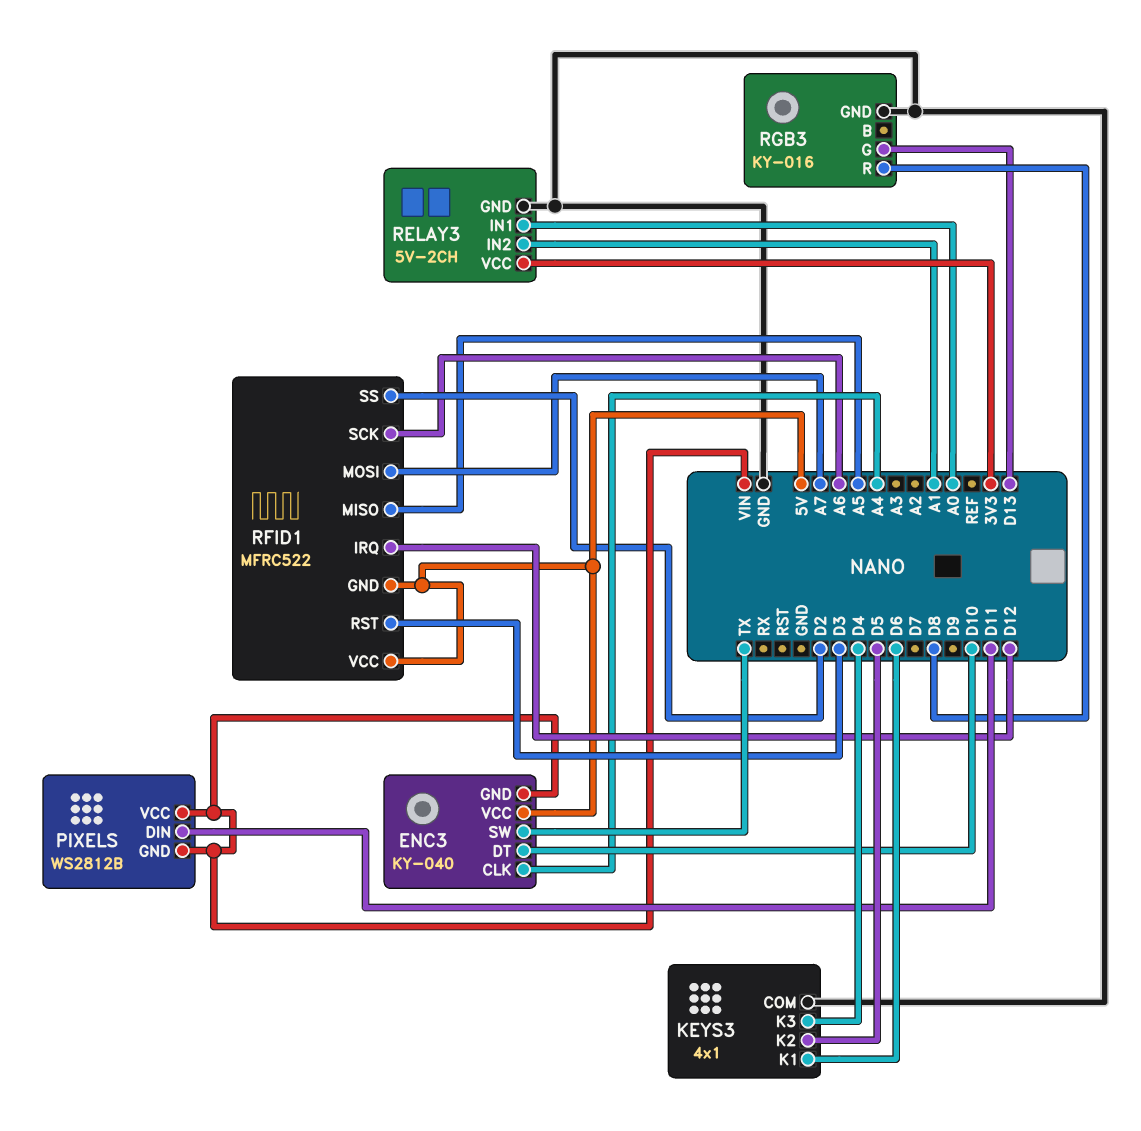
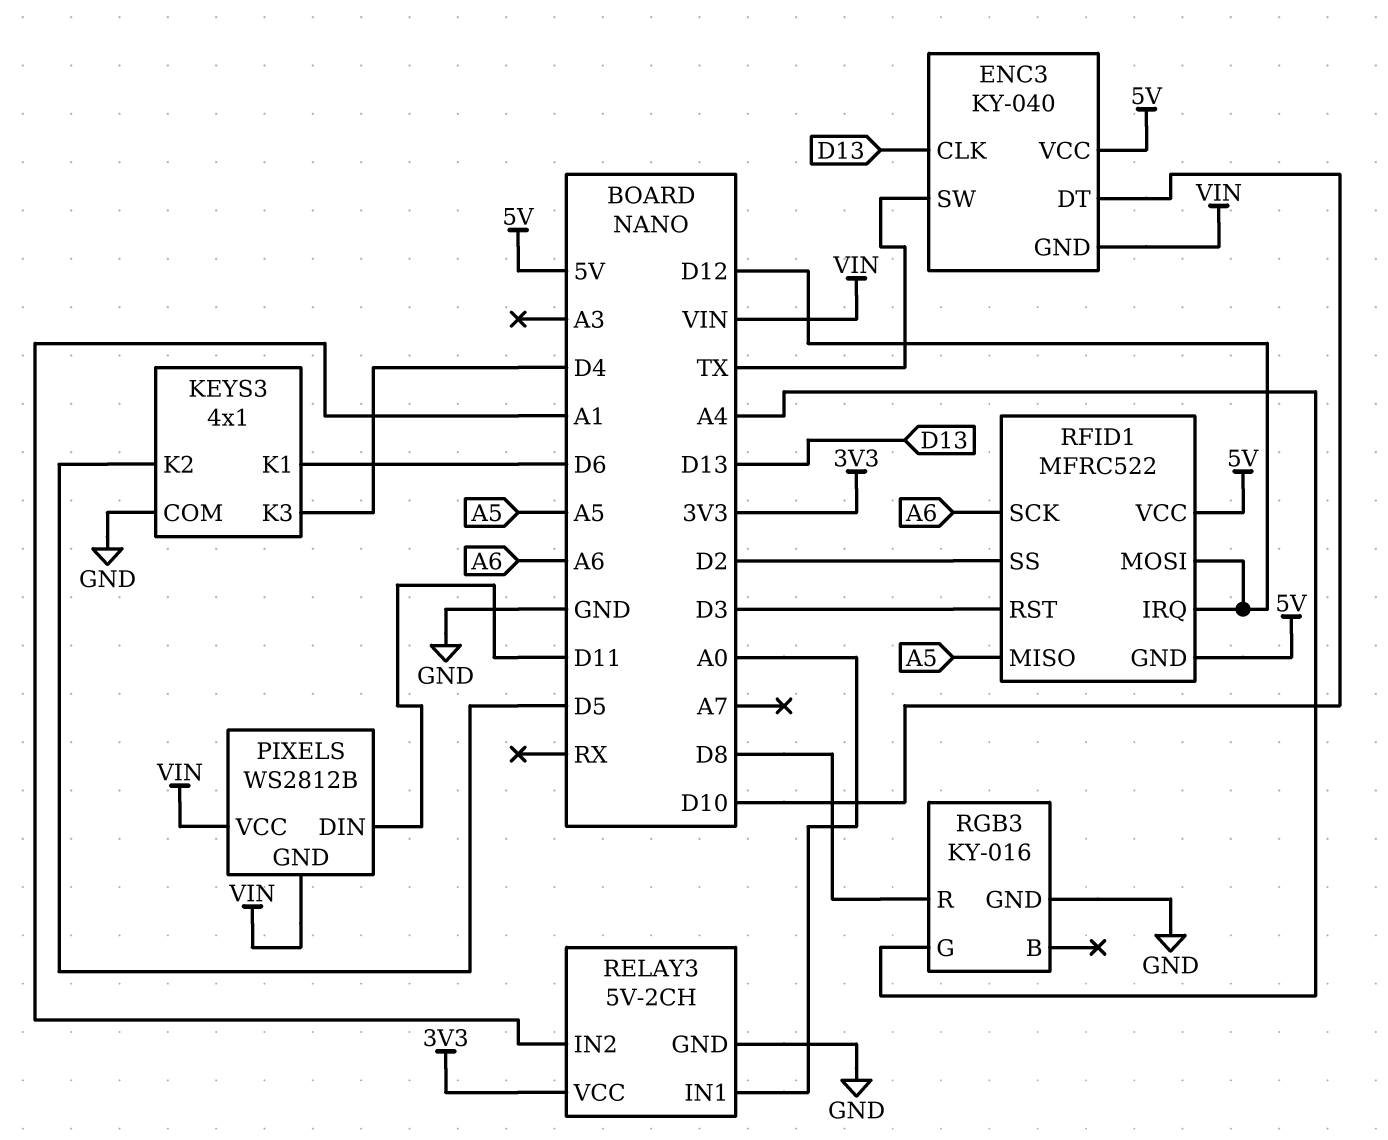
ENC3 pin CLK: A4 -> D13
RFID1 pin MOSI: A7 -> D12
RGB3 pin G: D13 -> A4

